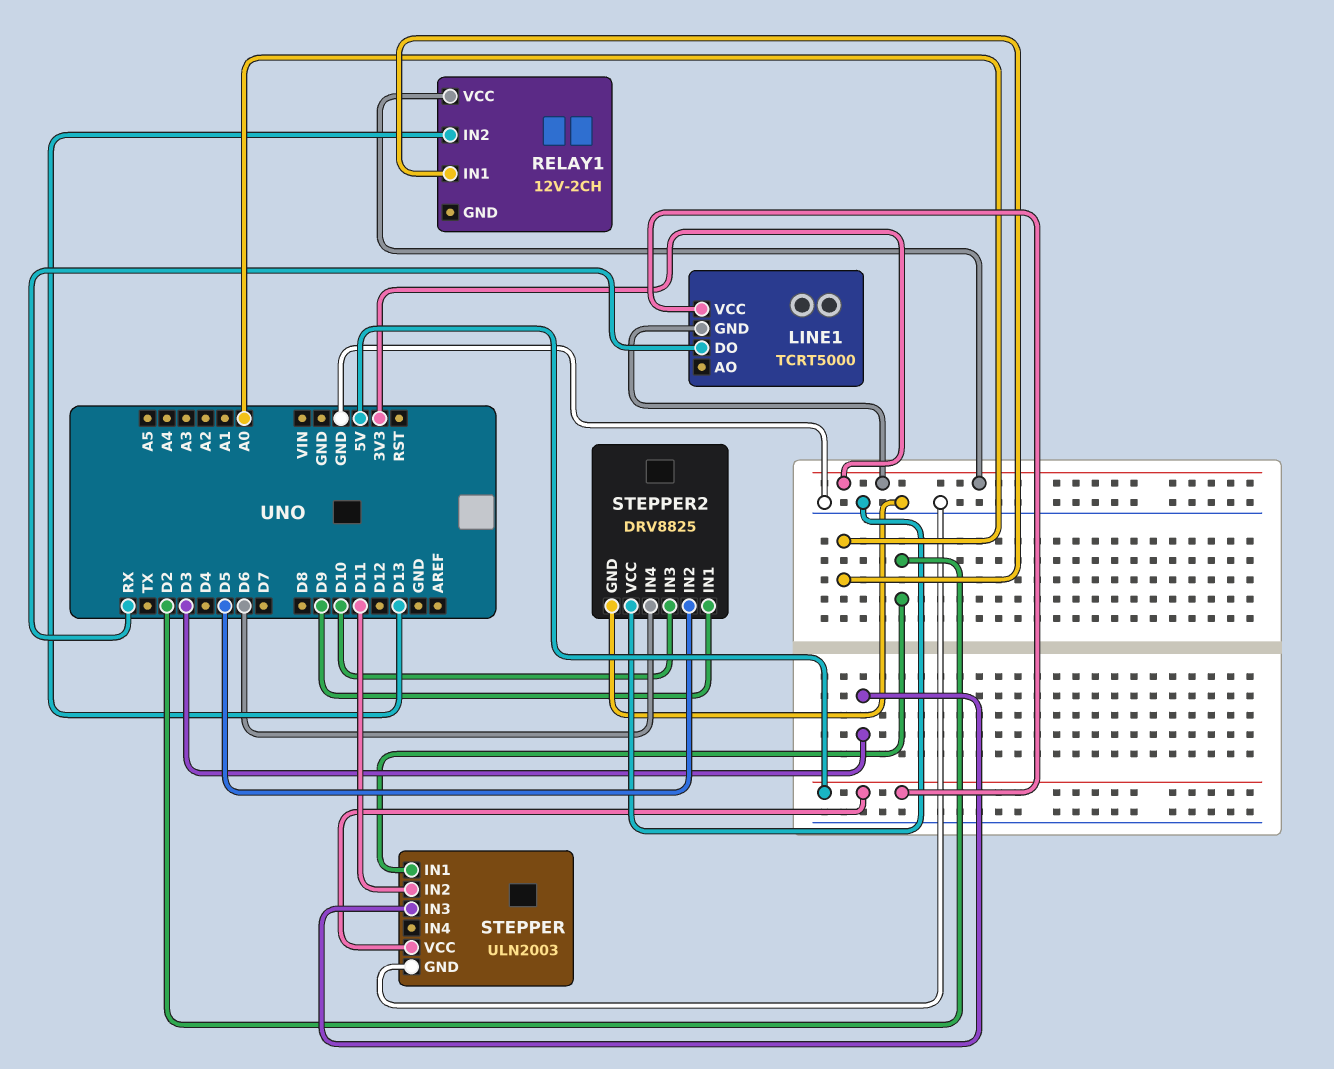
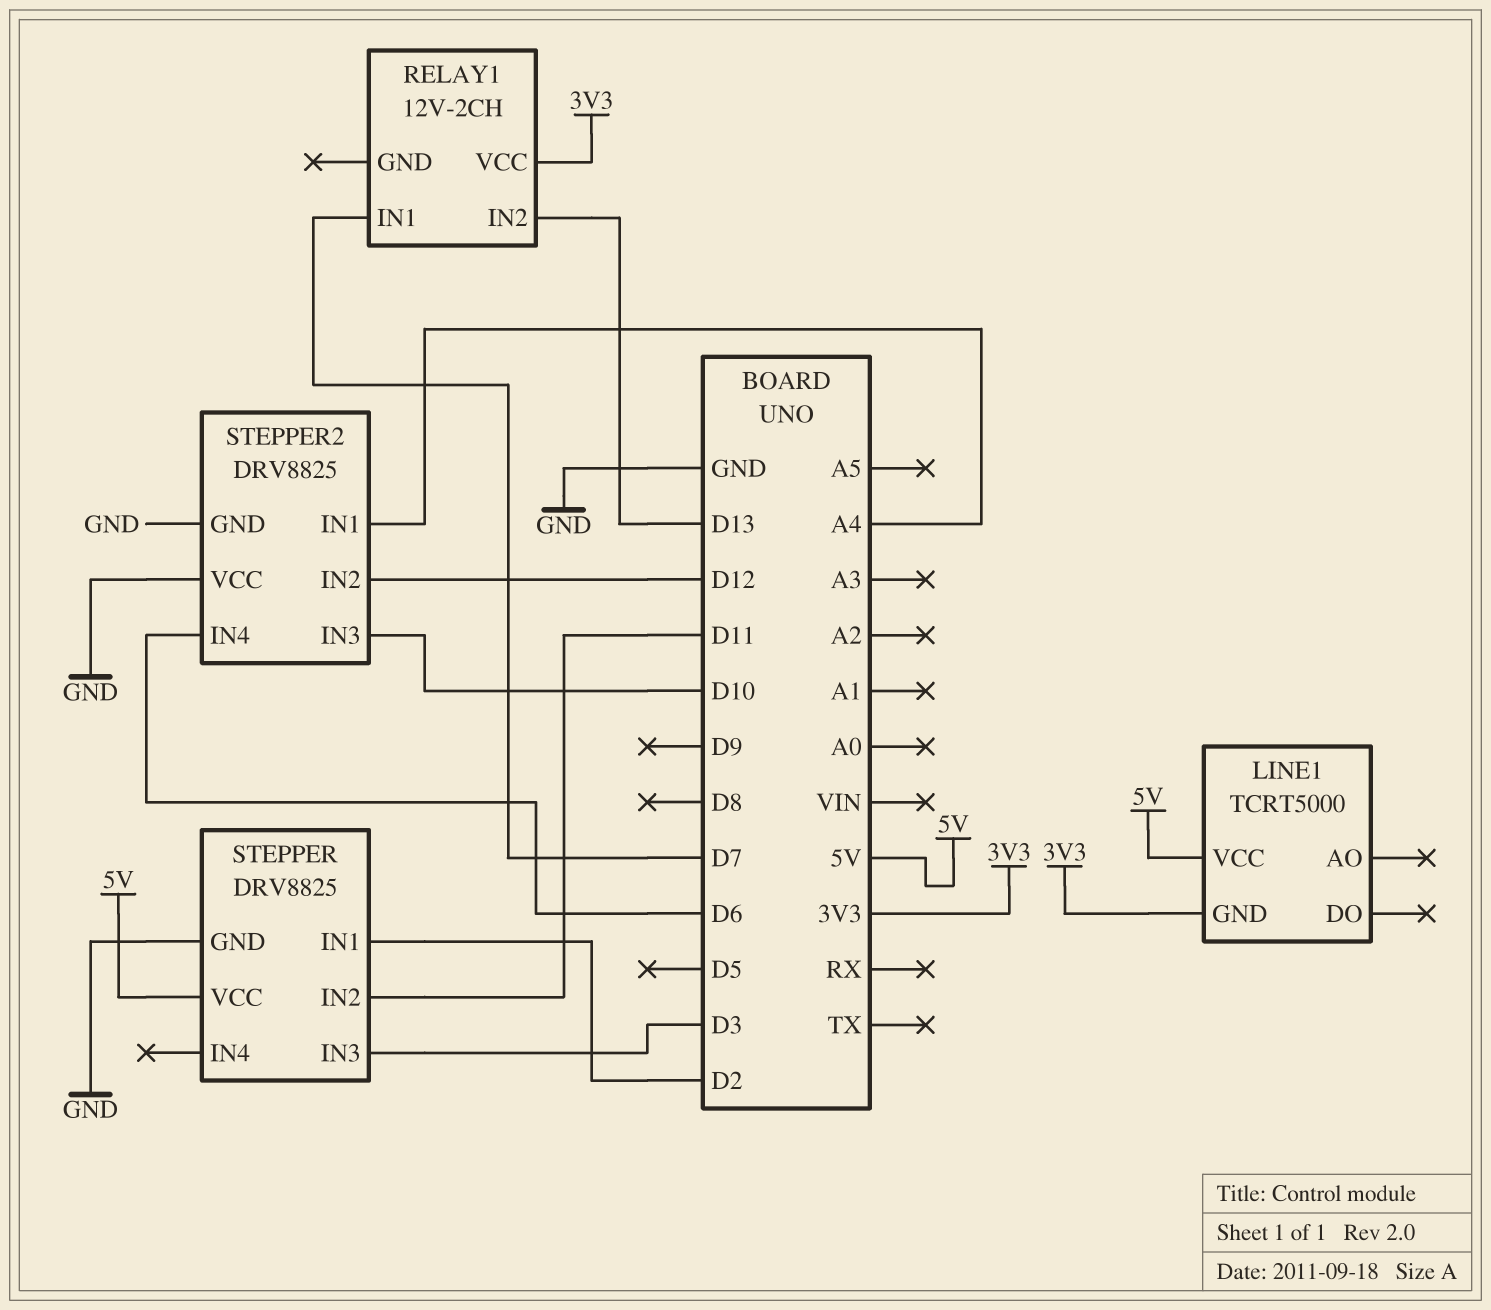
LINE1 pin DO: RX -> none
RELAY1 pin IN1: A0 -> D7
STEPPER: ULN2003 -> DRV8825
STEPPER2 pin IN1: D9 -> A4
STEPPER2 pin IN2: D5 -> D12

